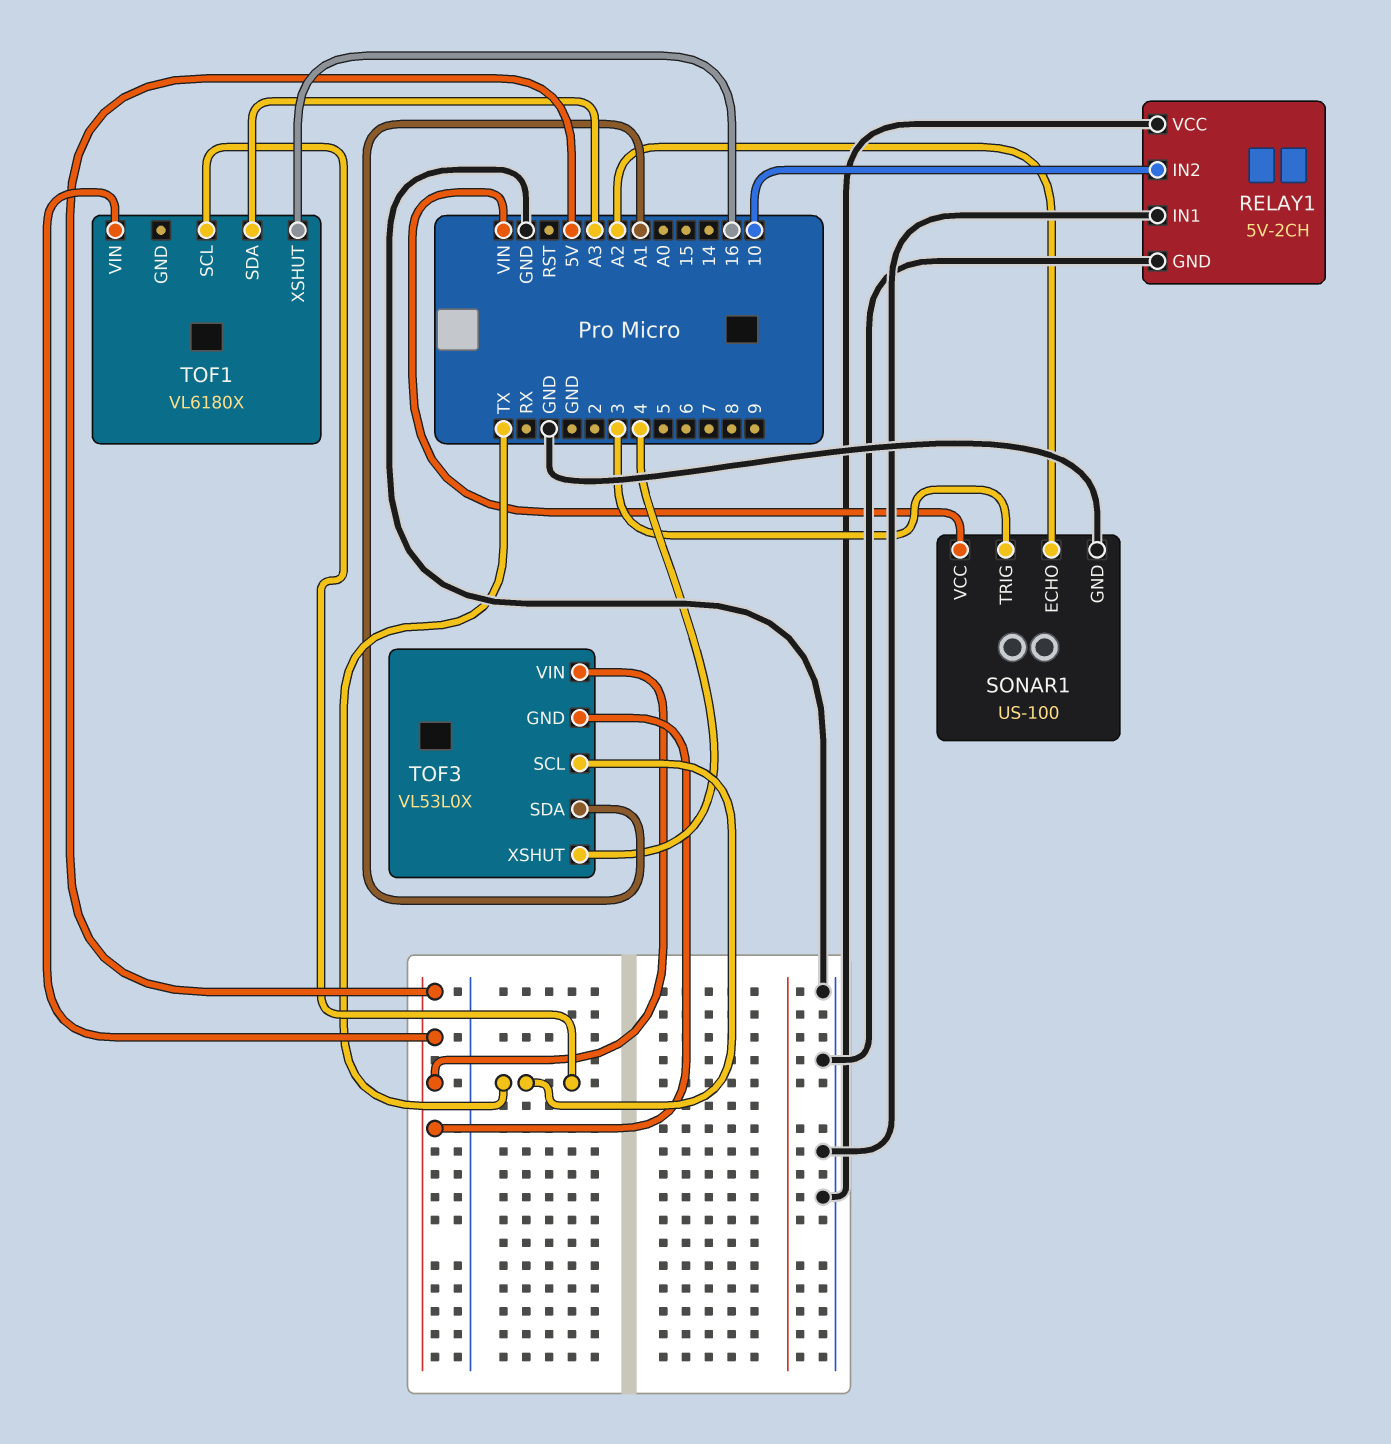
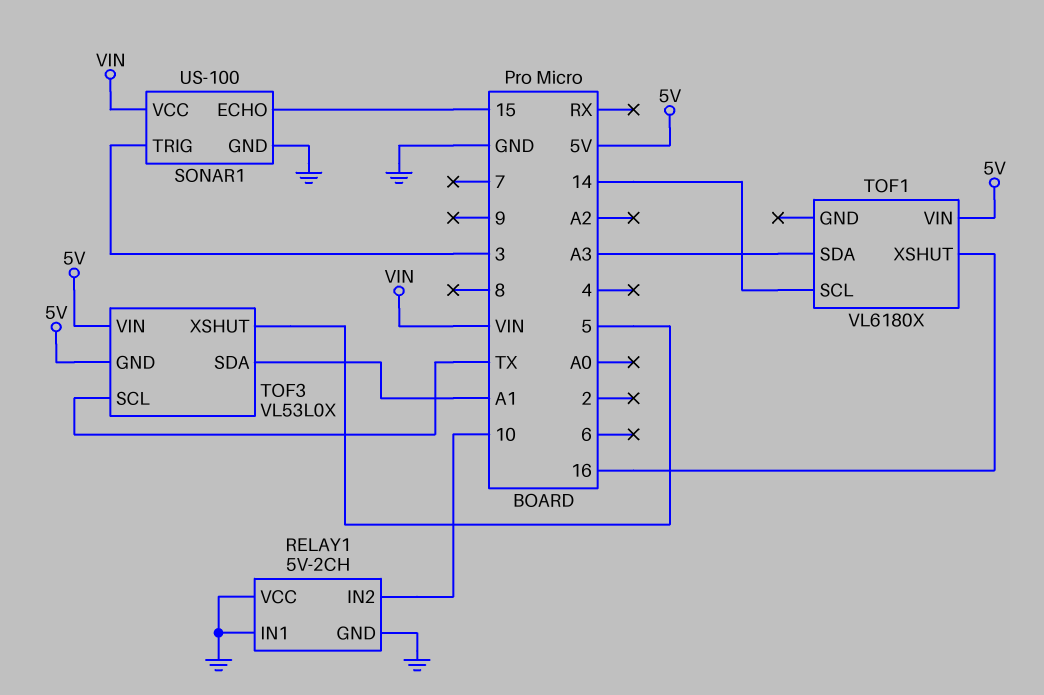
SONAR1 pin ECHO: A2 -> 15
TOF1 pin SCL: TX -> 14
TOF3 pin XSHUT: 4 -> 5

